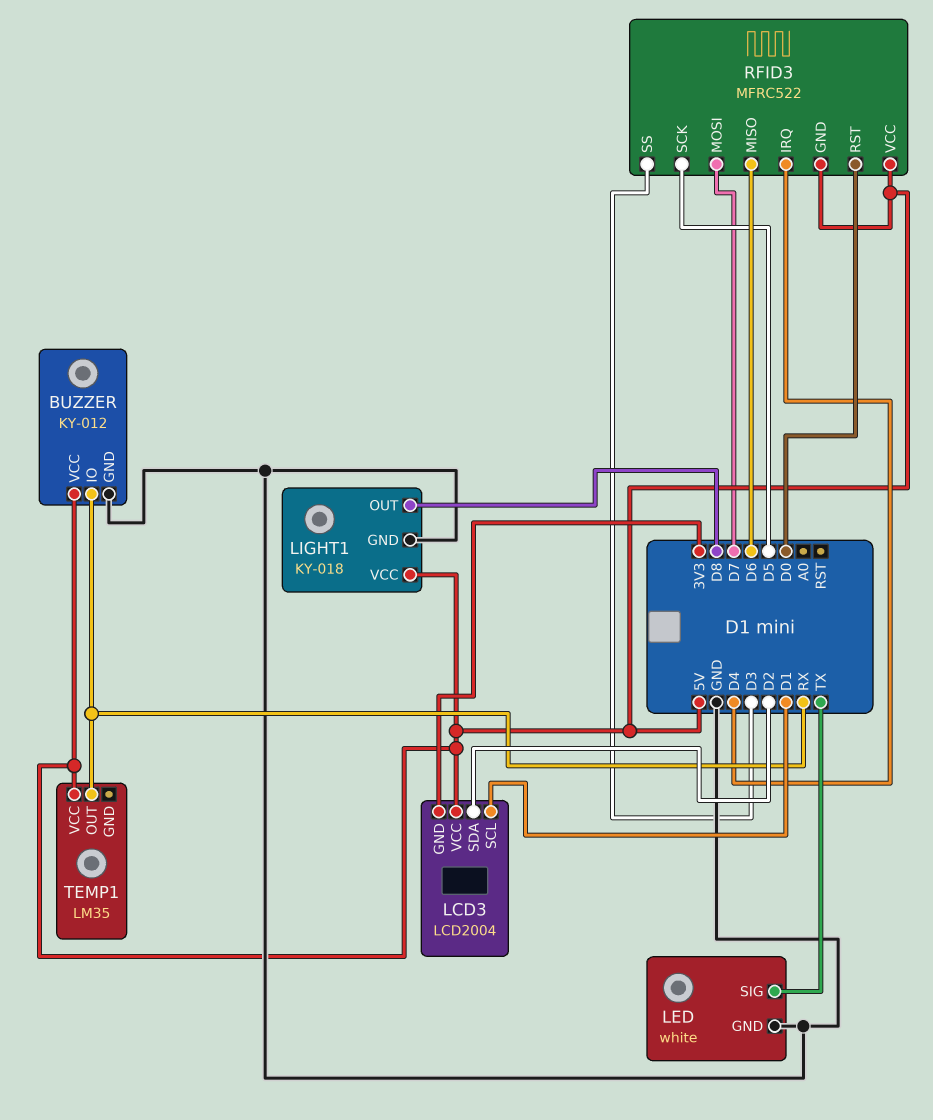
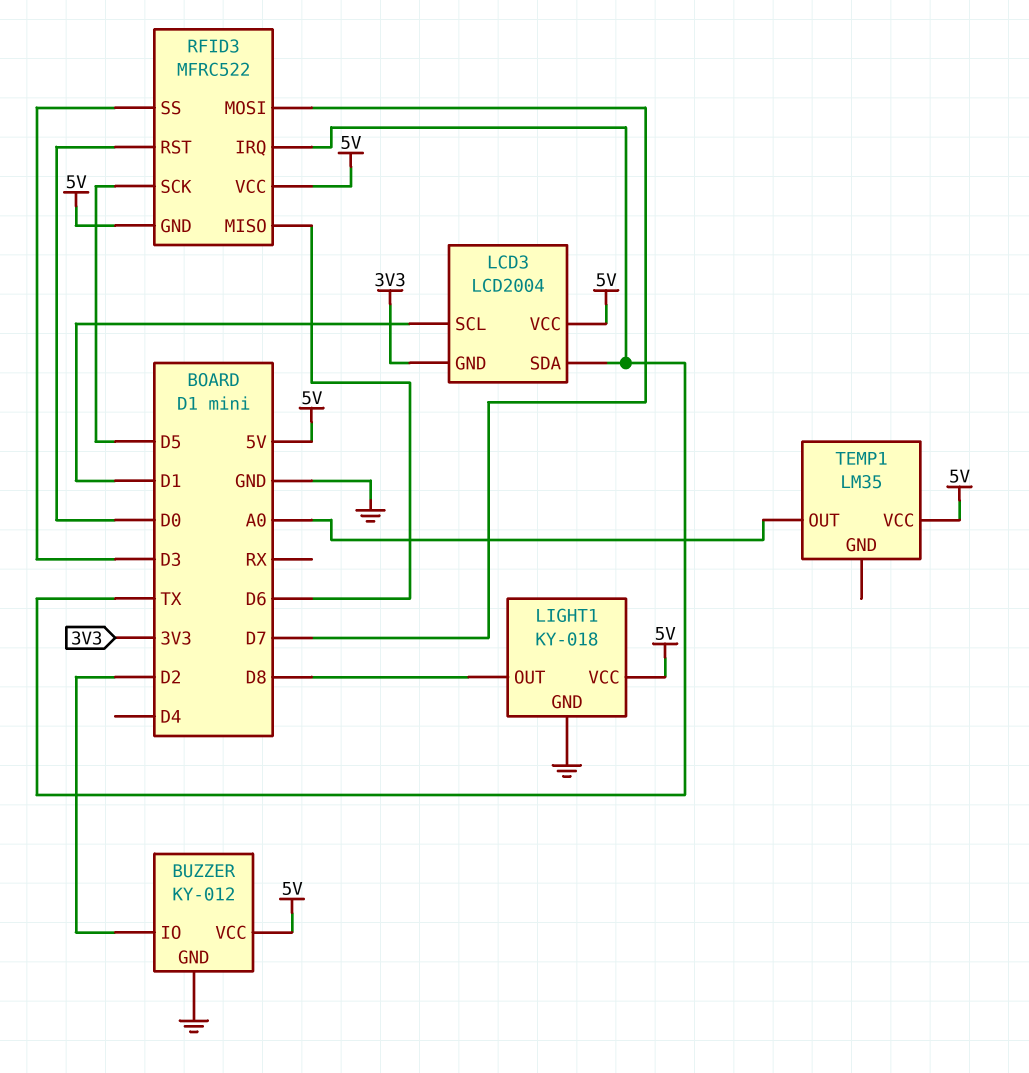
BUZZER pin IO: RX -> D2
LCD3 pin SDA: D2 -> TX
LED: white -> none
LED pin GND: GND -> none
LED pin SIG: TX -> none
RFID3 pin IRQ: D4 -> TX
TEMP1 pin OUT: RX -> A0

